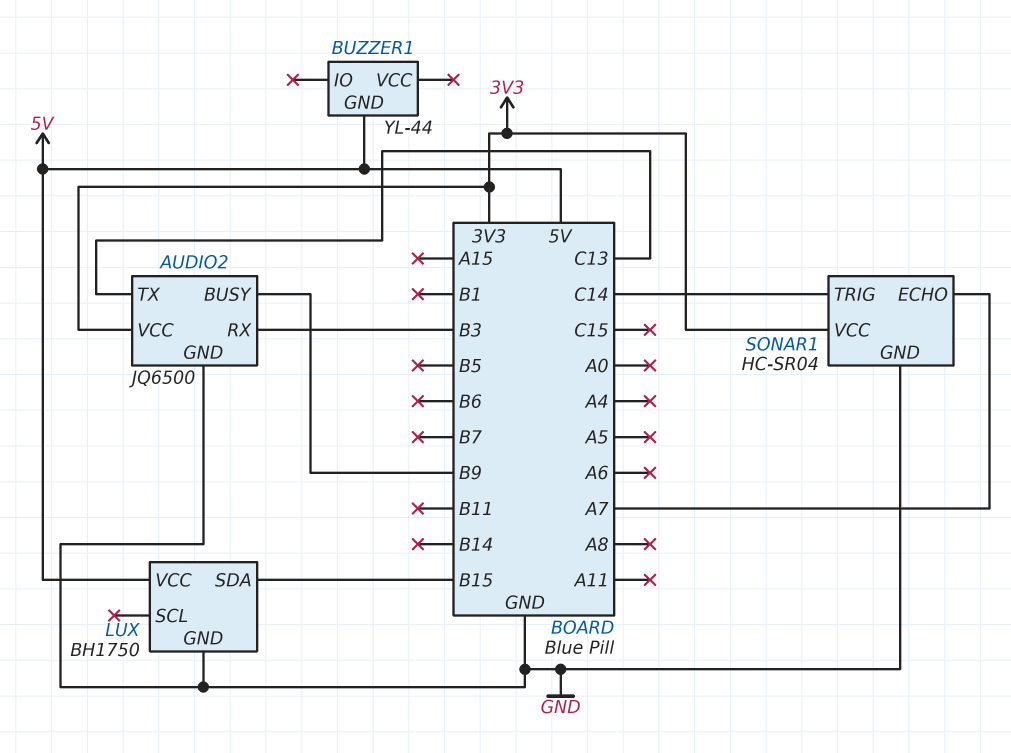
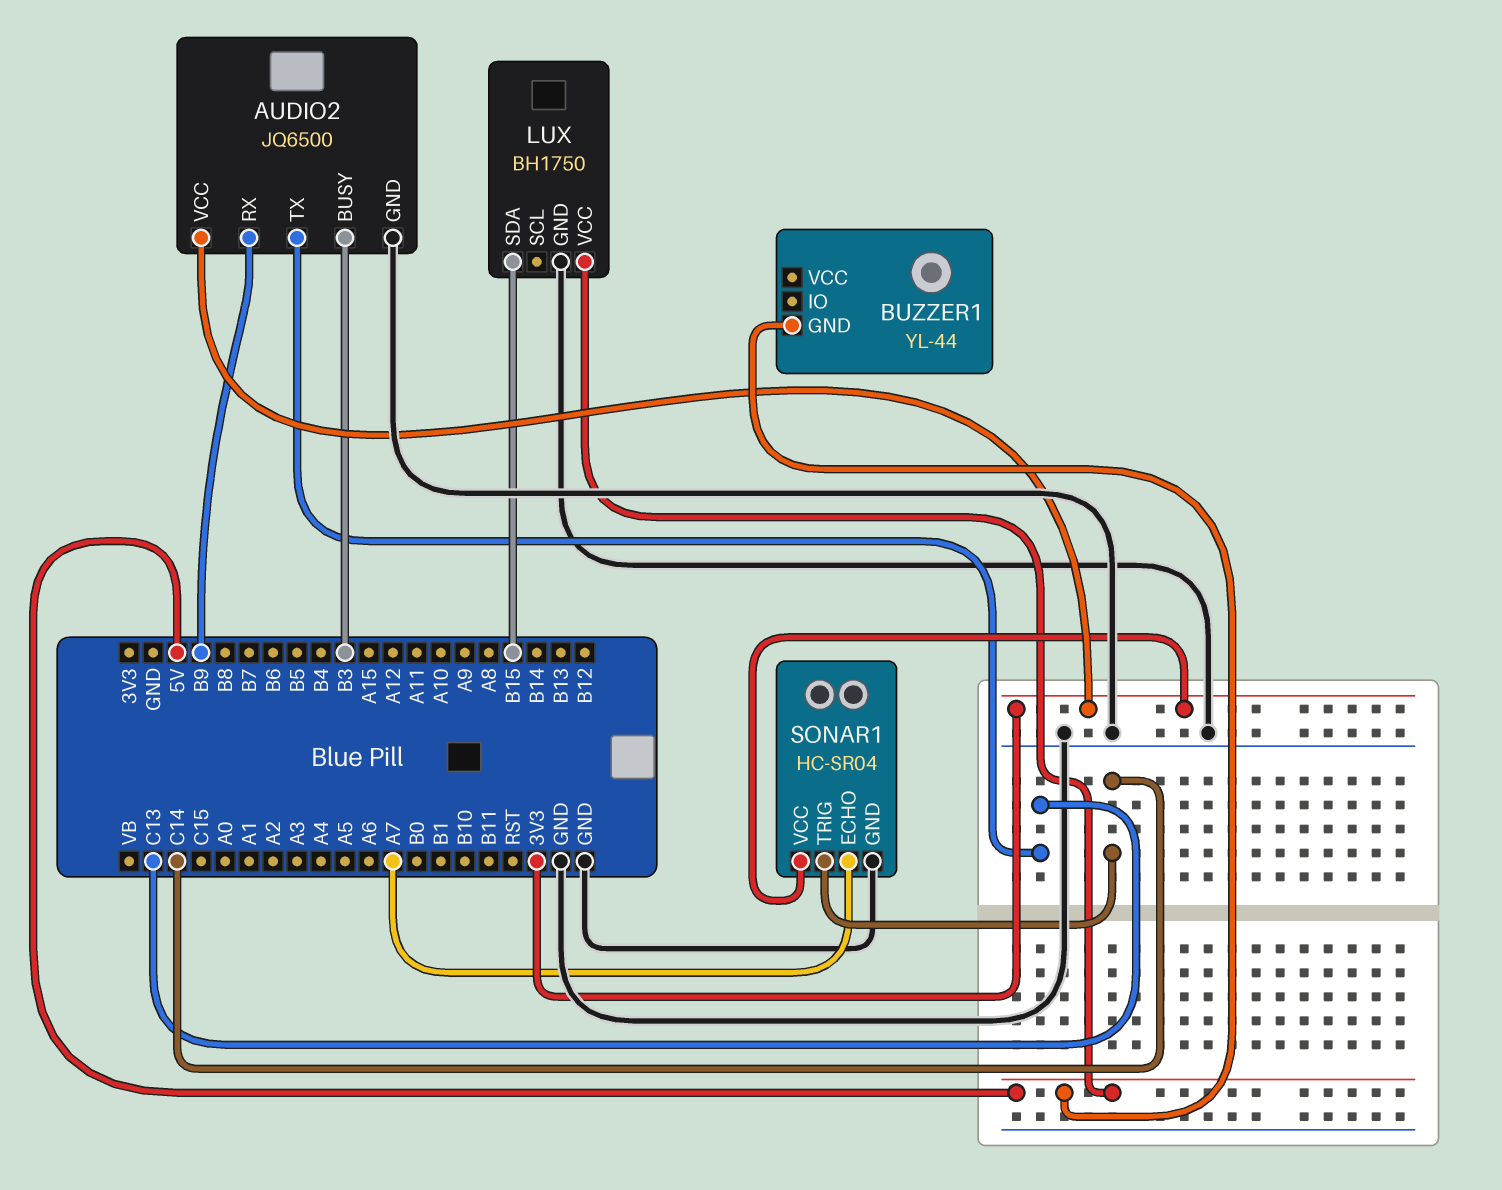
AUDIO2 pin BUSY: B9 -> B3
AUDIO2 pin RX: B3 -> B9

